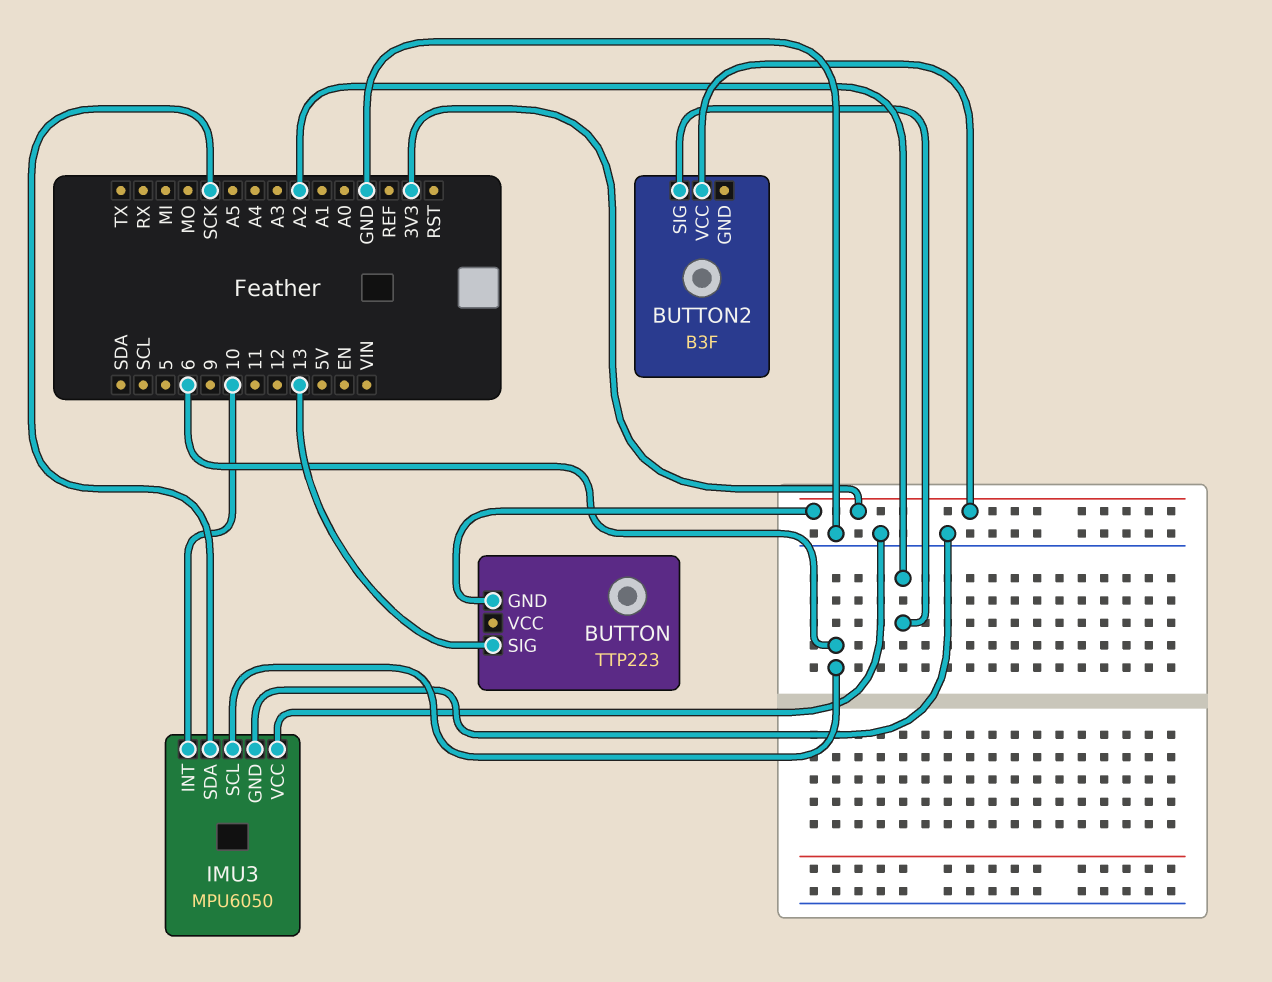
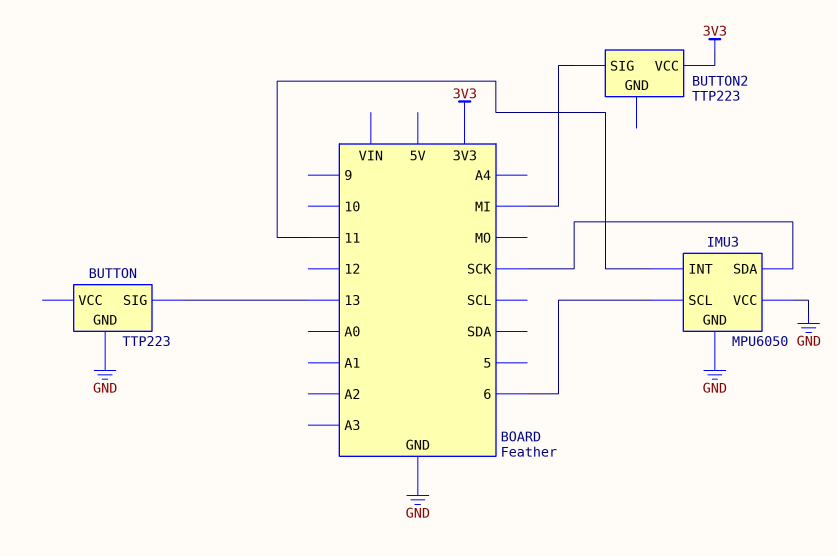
BUTTON pin GND: 3V3 -> GND
BUTTON2: B3F -> TTP223
BUTTON2 pin SIG: A2 -> MI
IMU3 pin INT: 10 -> 11

